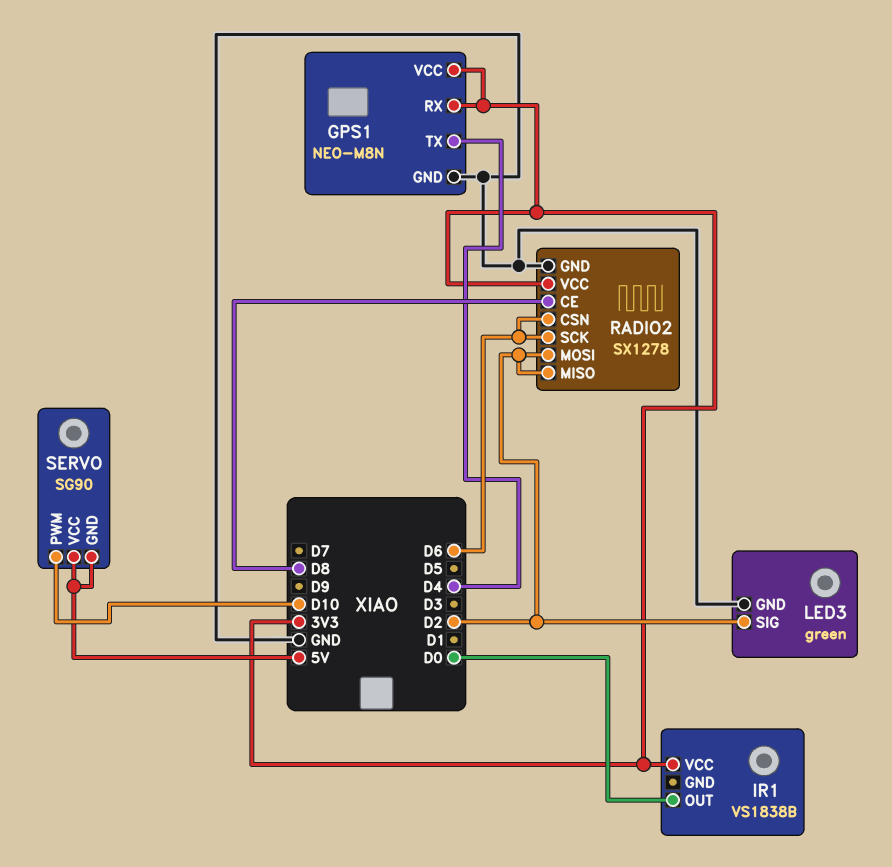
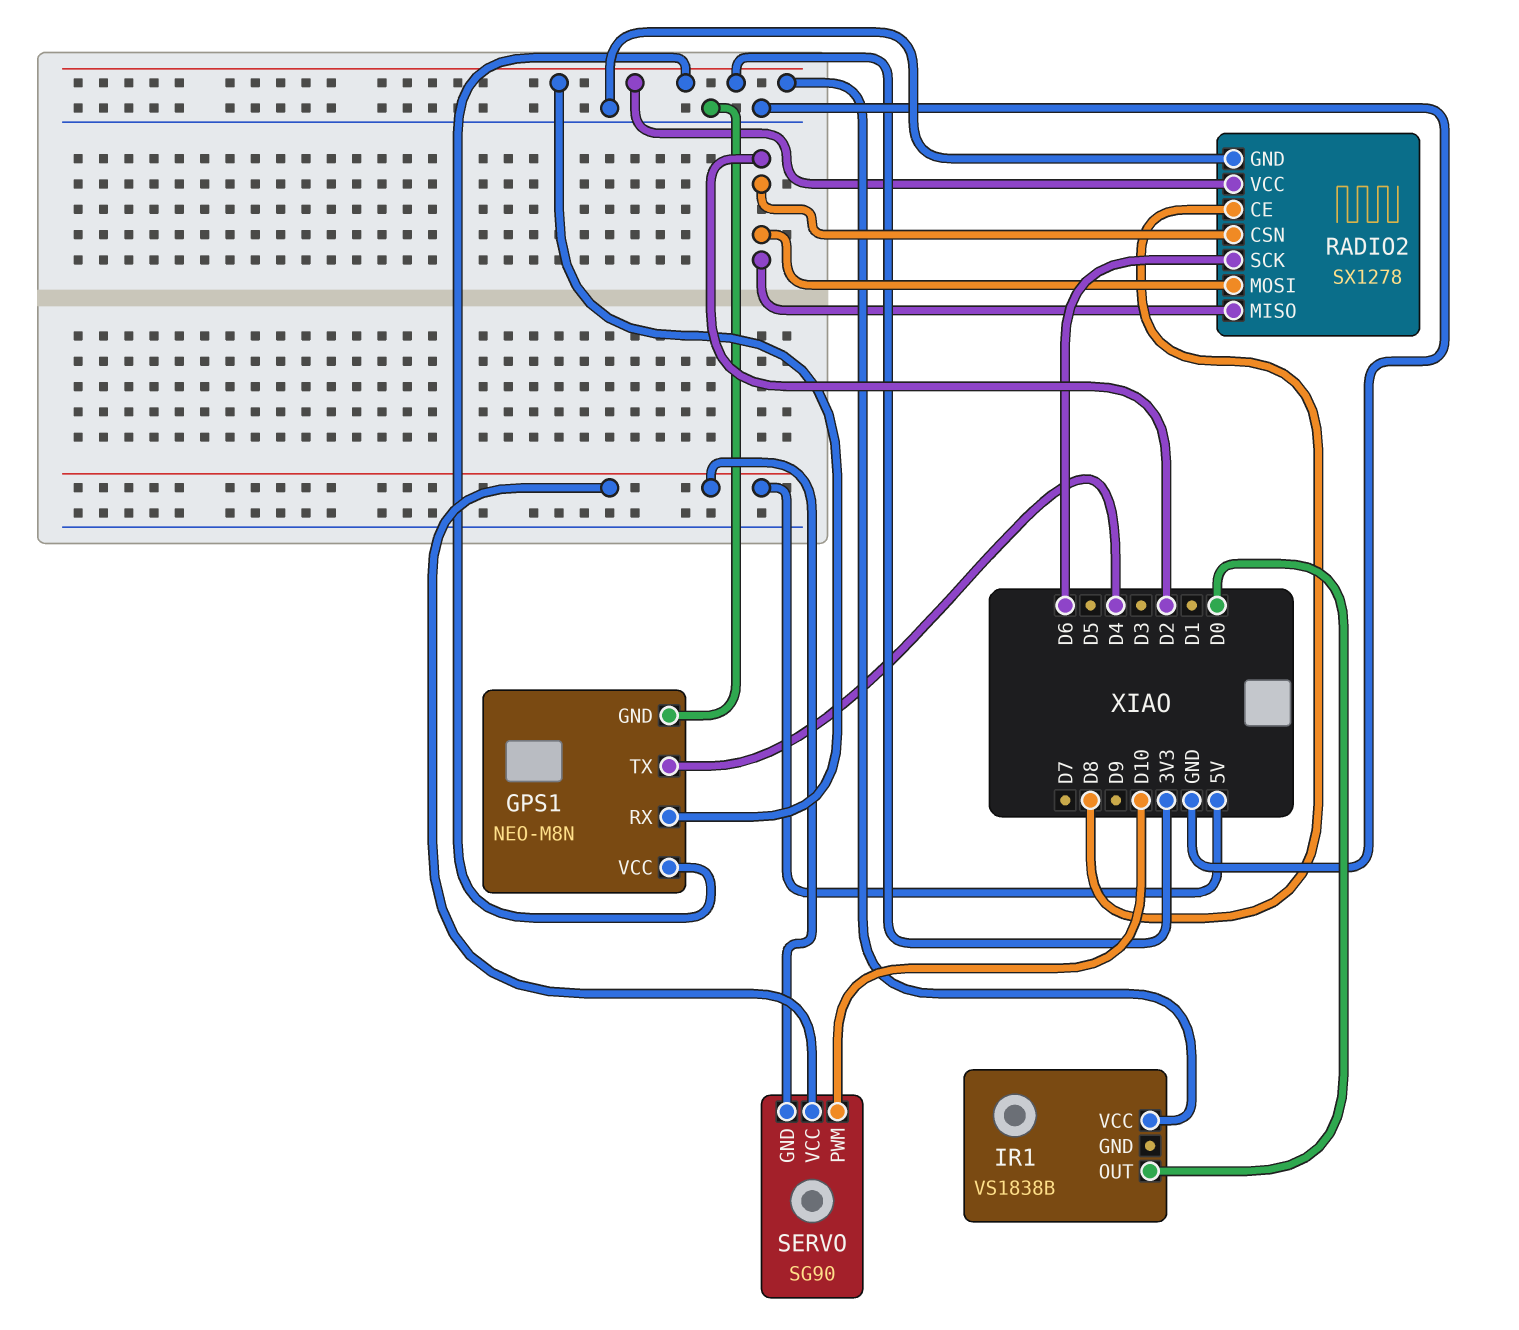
LED3: green -> none
LED3 pin GND: GND -> none
LED3 pin SIG: D2 -> none
RADIO2 pin CSN: D6 -> D2

